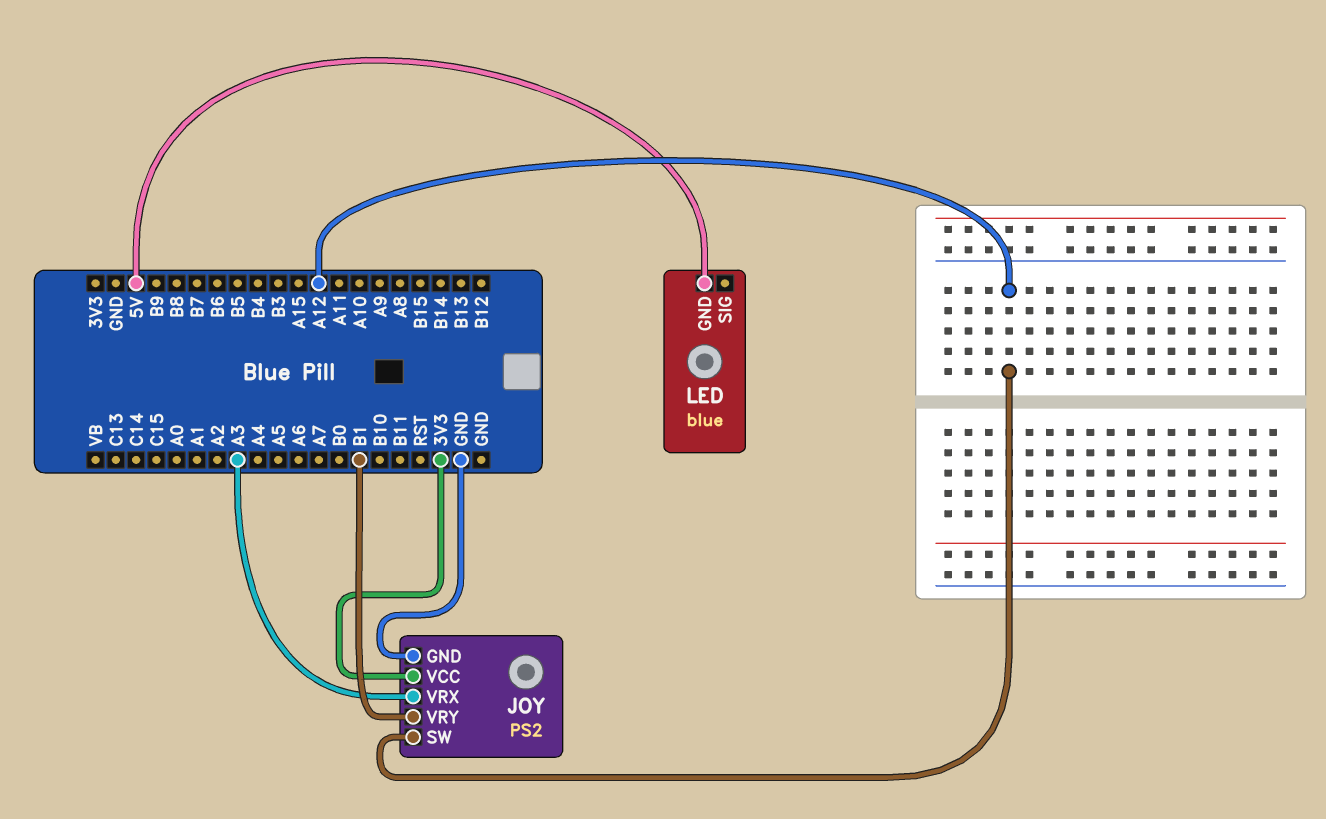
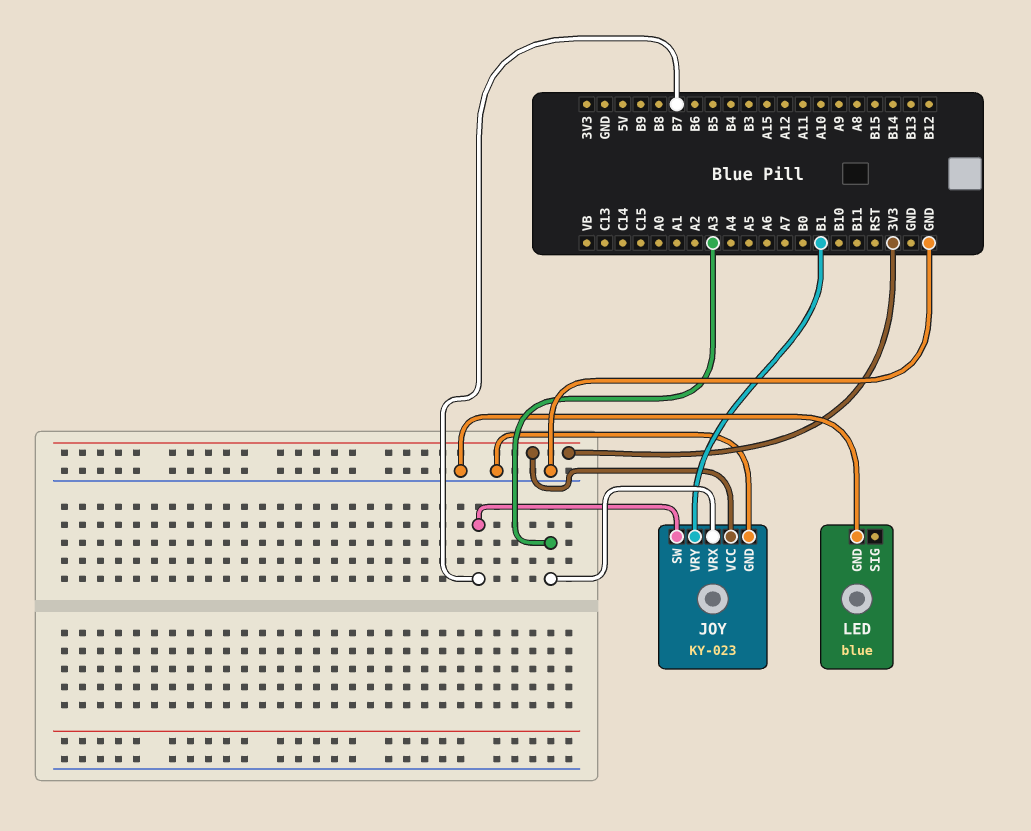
JOY: PS2 -> KY-023
JOY pin SW: A12 -> B7
LED pin GND: 5V -> GND

